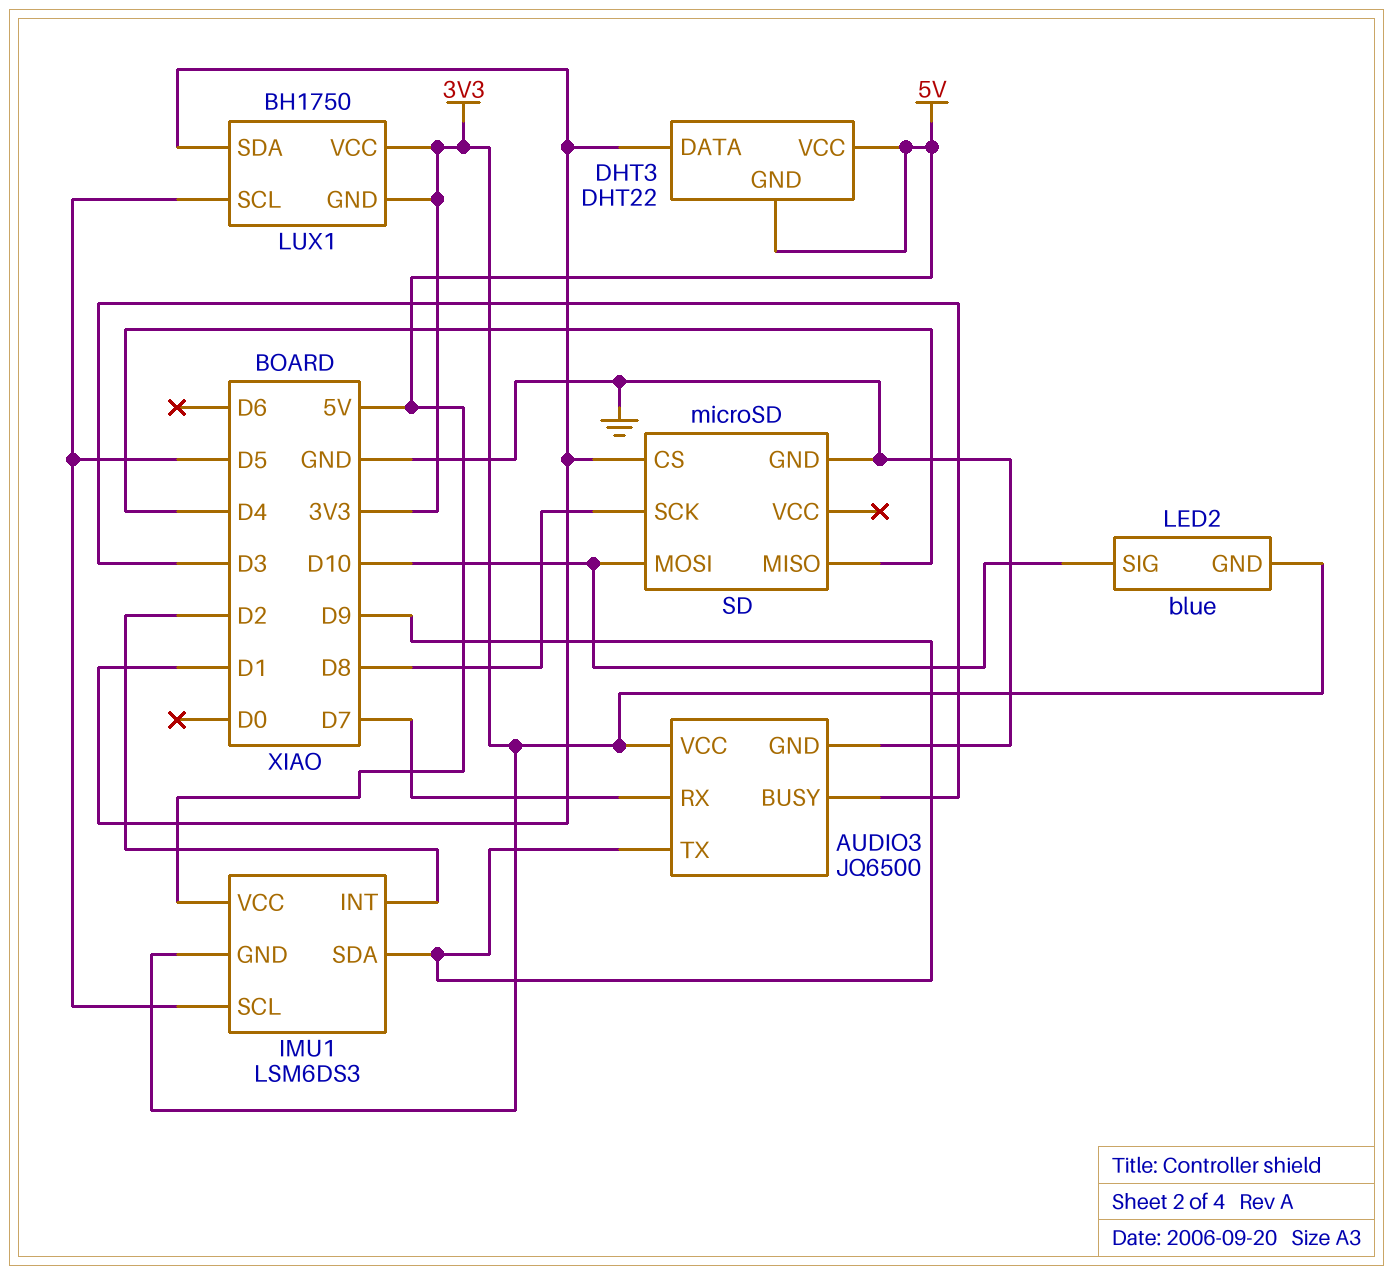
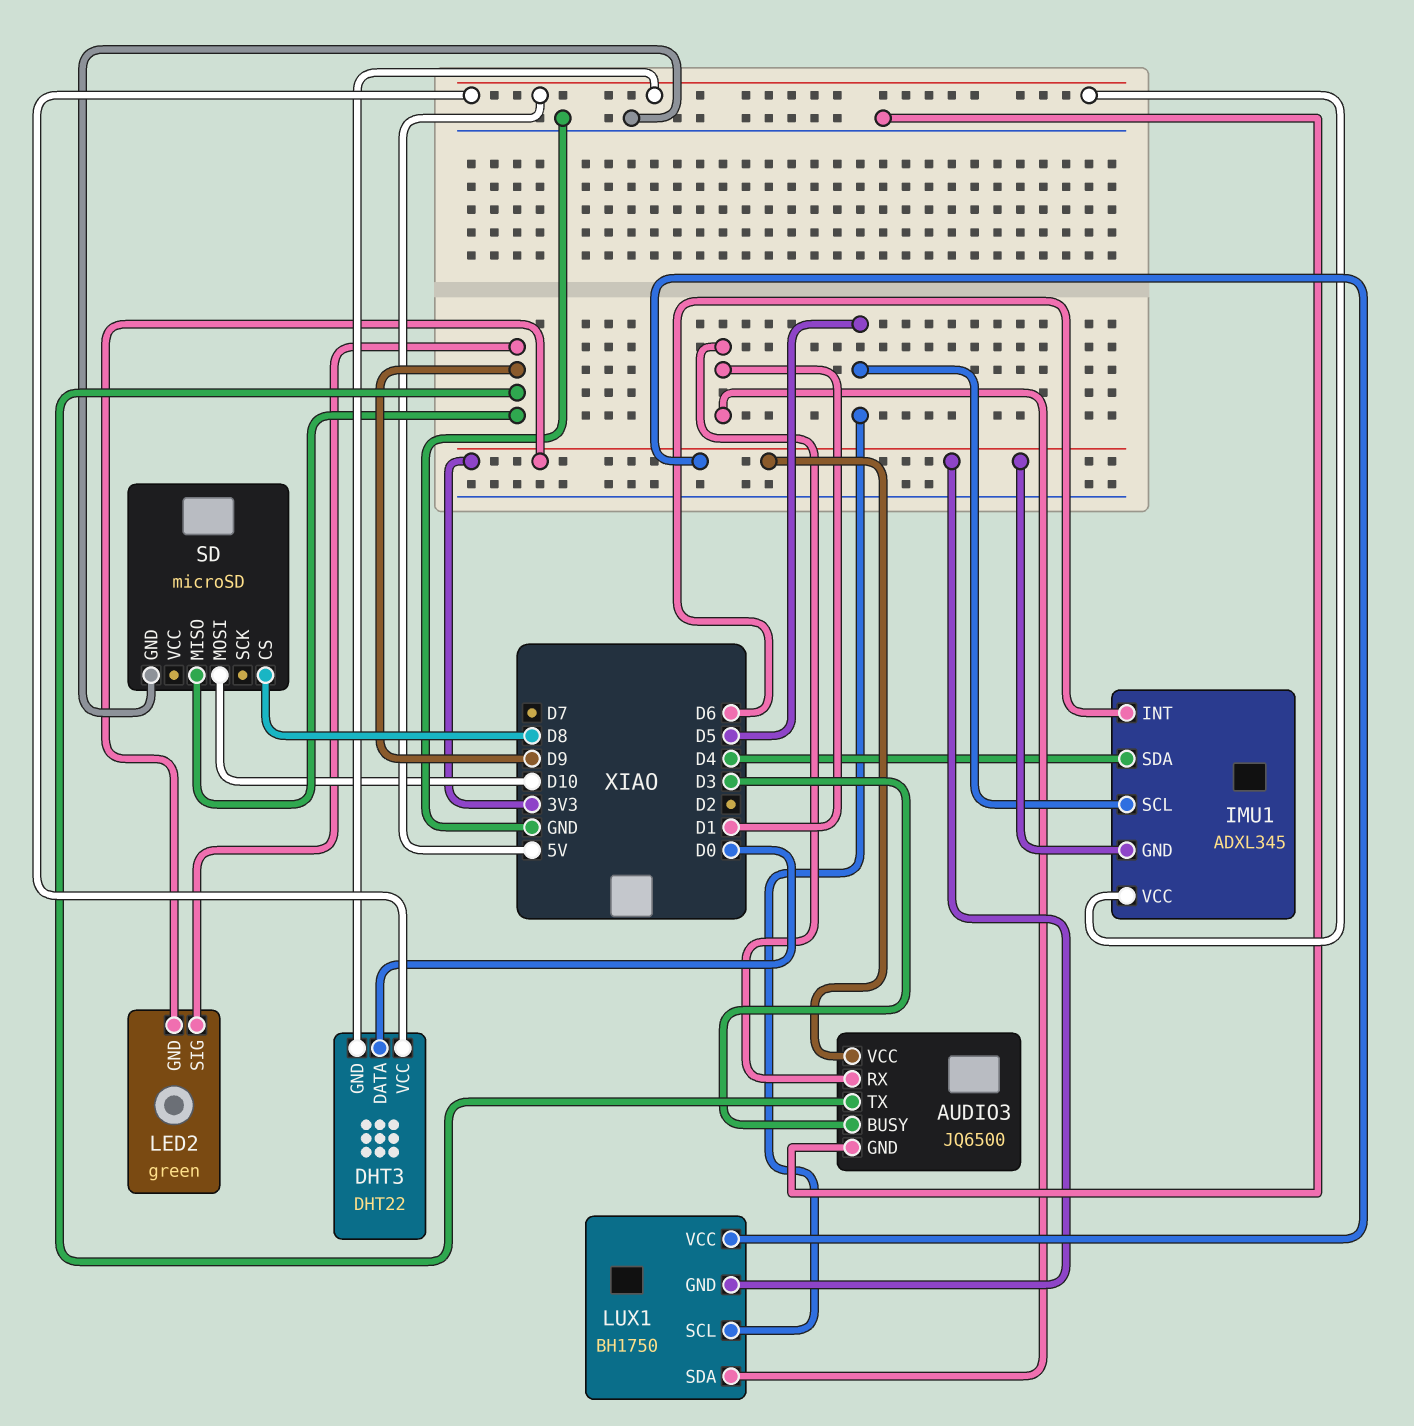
AUDIO3 pin RX: D7 -> D1
DHT3 pin DATA: D1 -> D0
IMU1: LSM6DS3 -> ADXL345
IMU1 pin INT: D2 -> D6
IMU1 pin SDA: D9 -> D4
LED2: blue -> green
LED2 pin SIG: D10 -> D9
SD pin CS: D1 -> D8
SD pin MISO: D4 -> D9
SD pin SCK: D8 -> none

